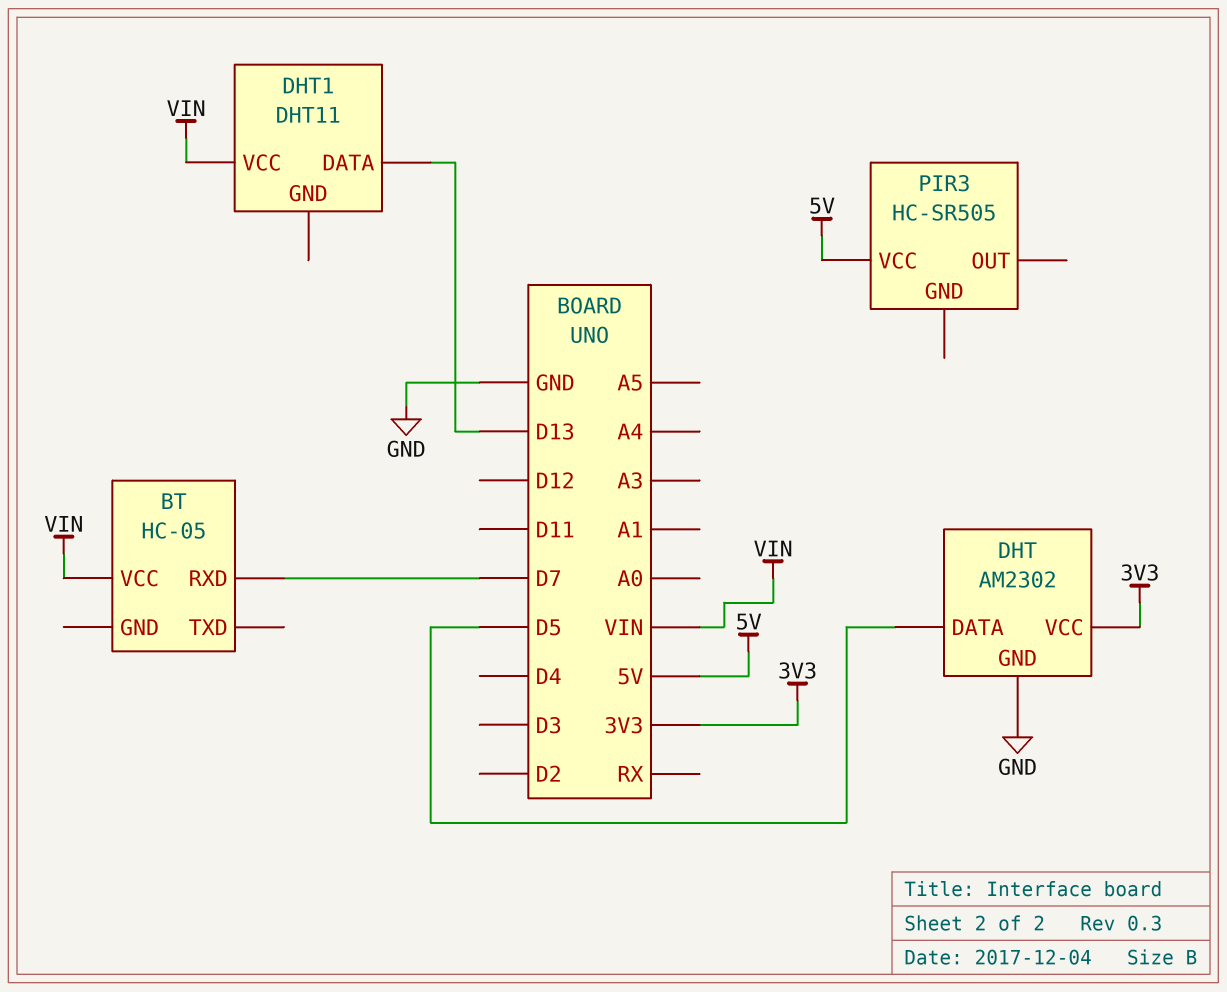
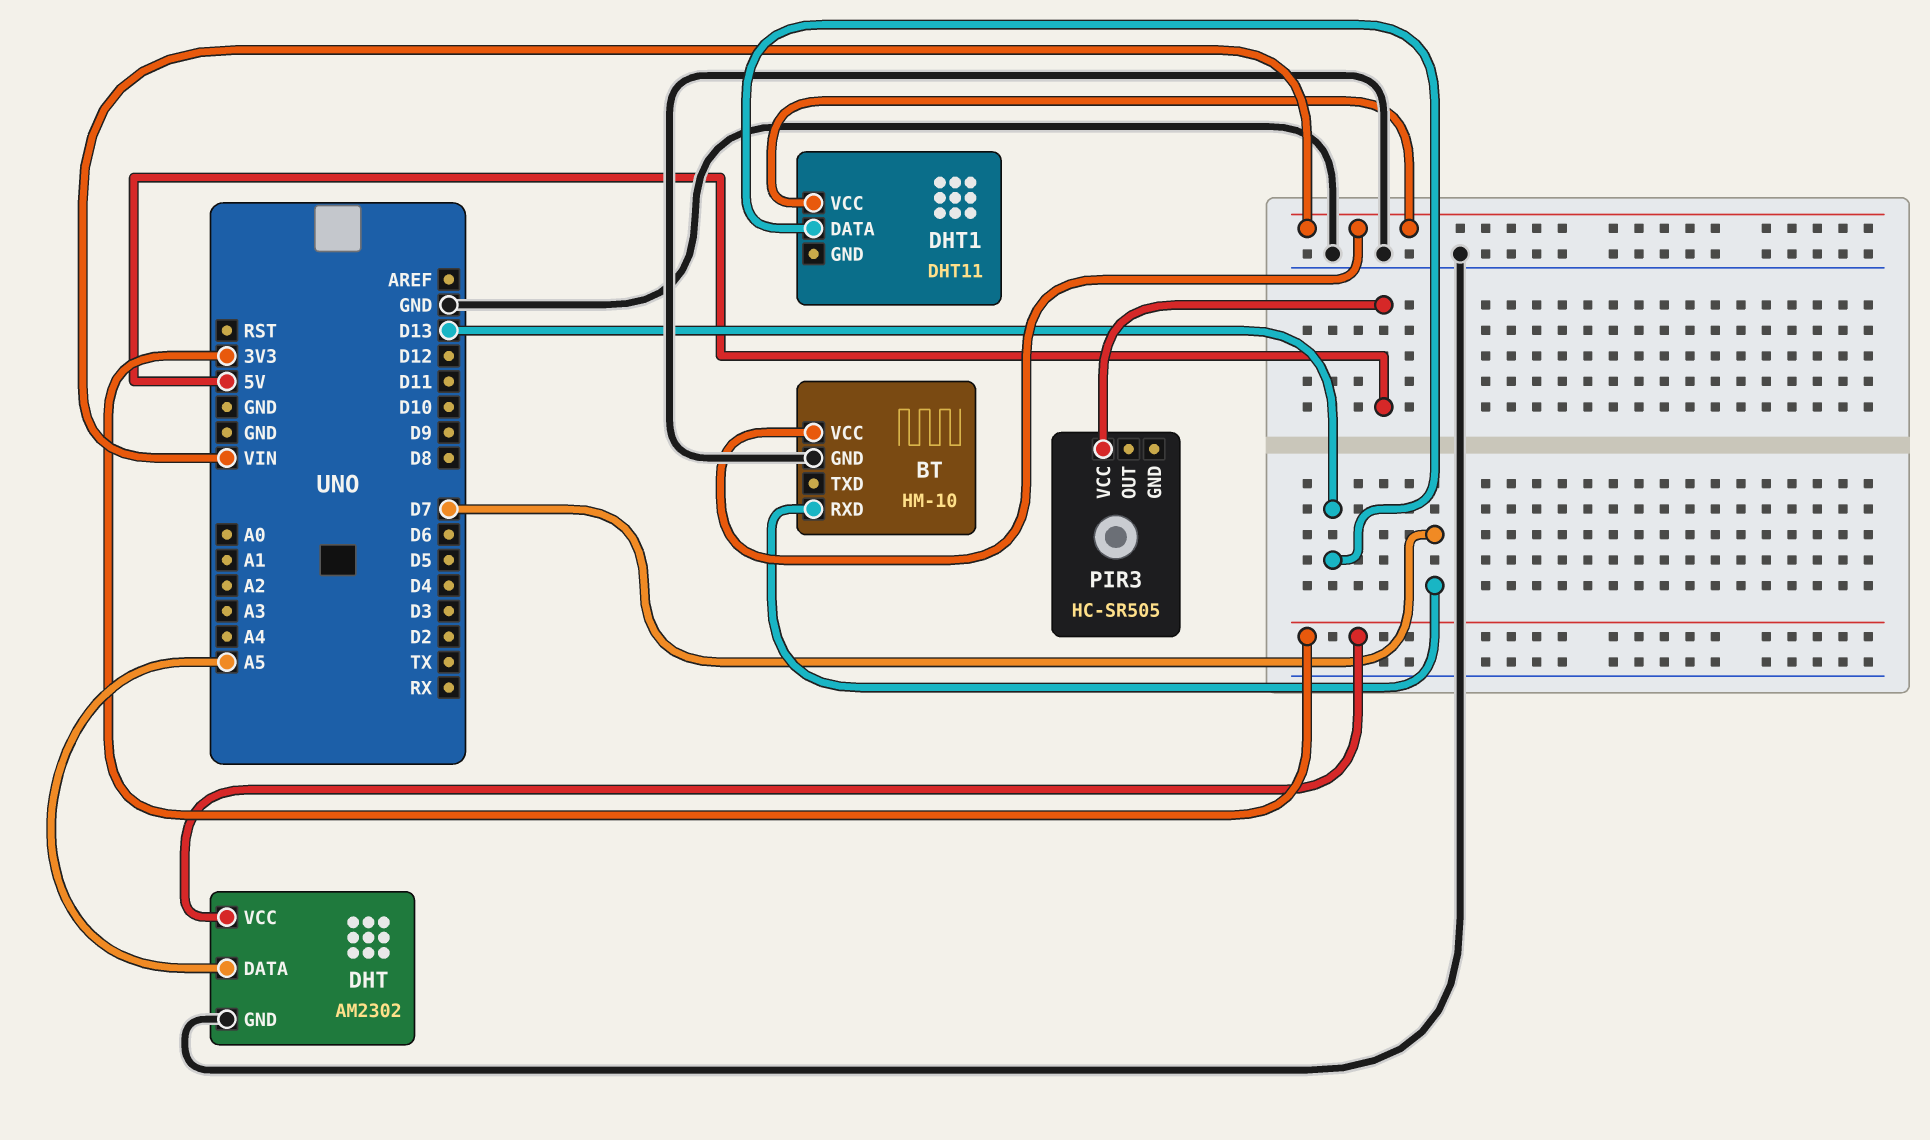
BT: HC-05 -> HM-10
BT pin GND: none -> GND
DHT pin DATA: D5 -> A5

